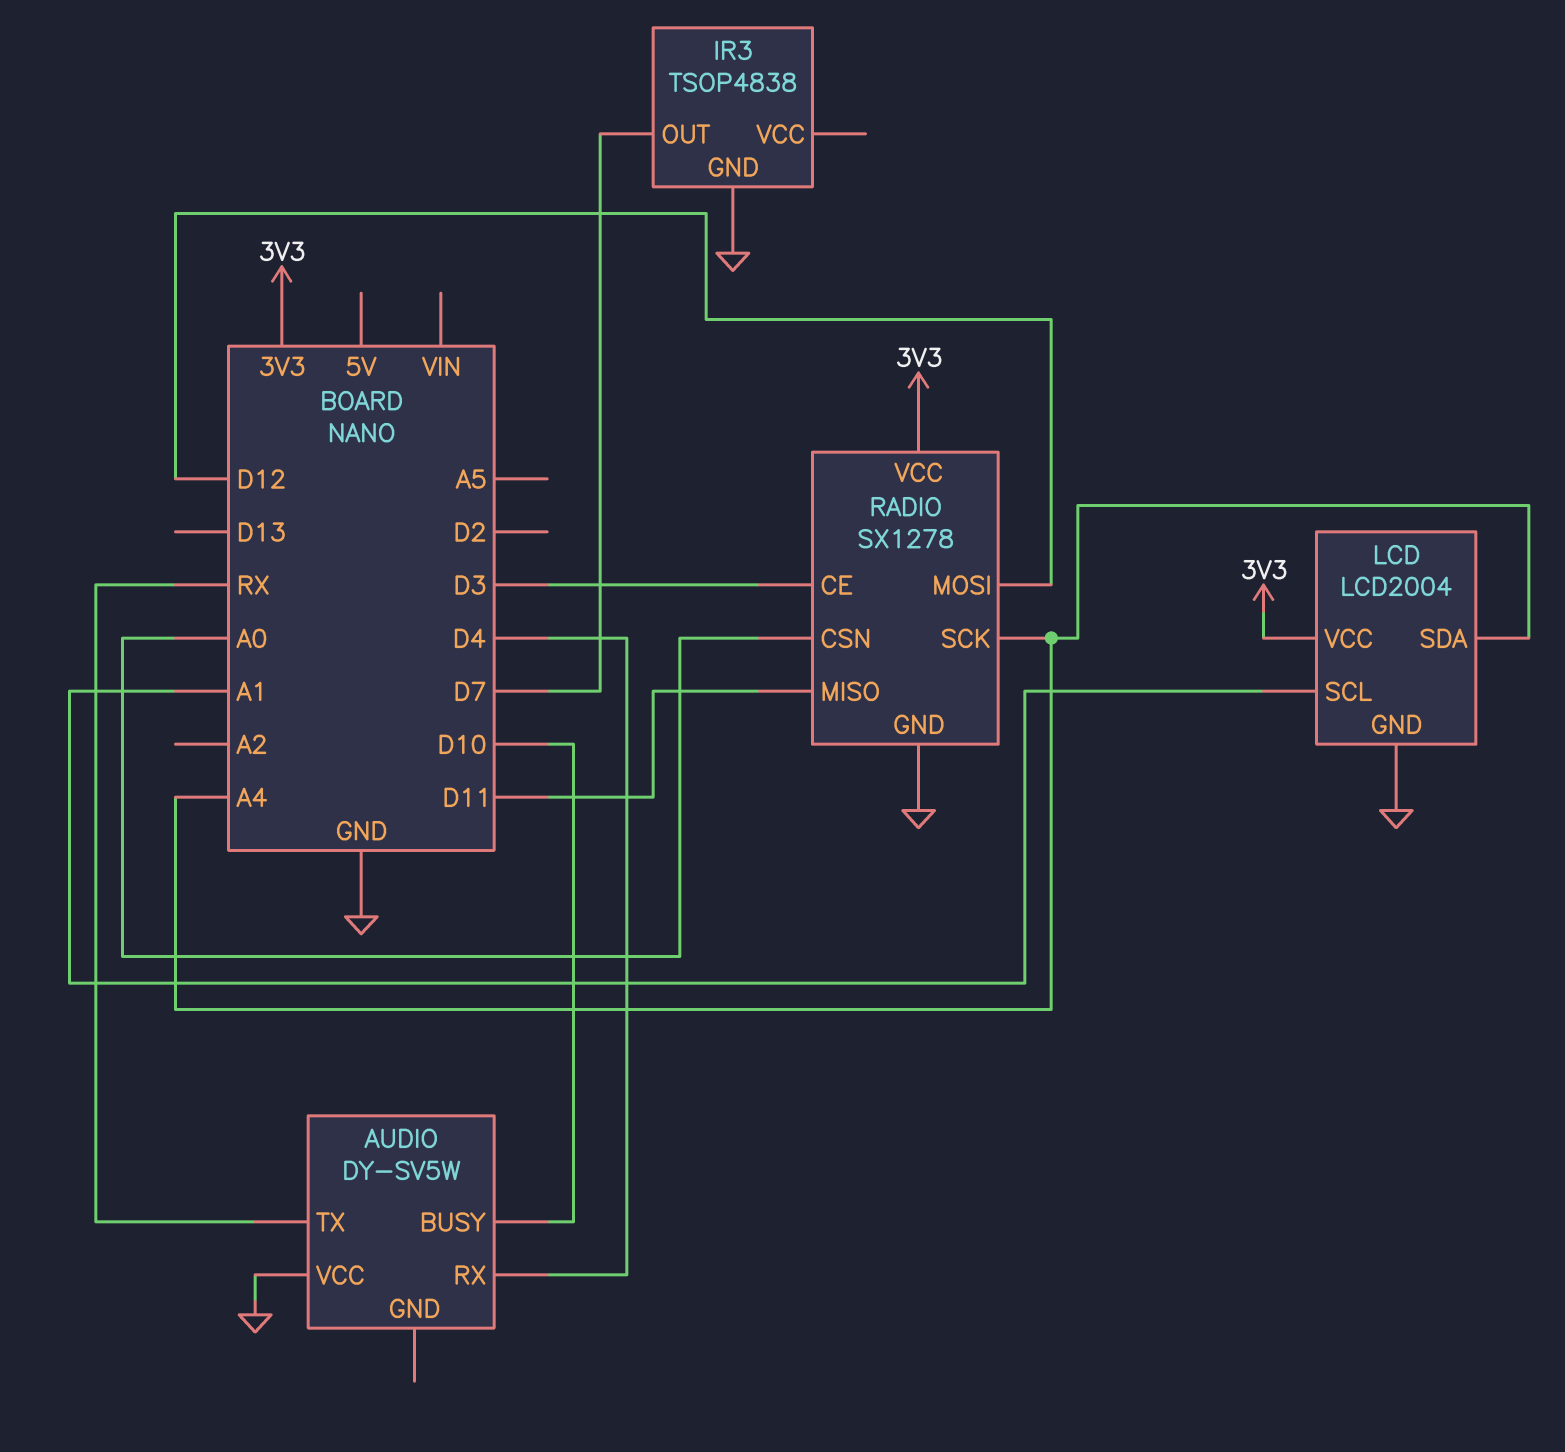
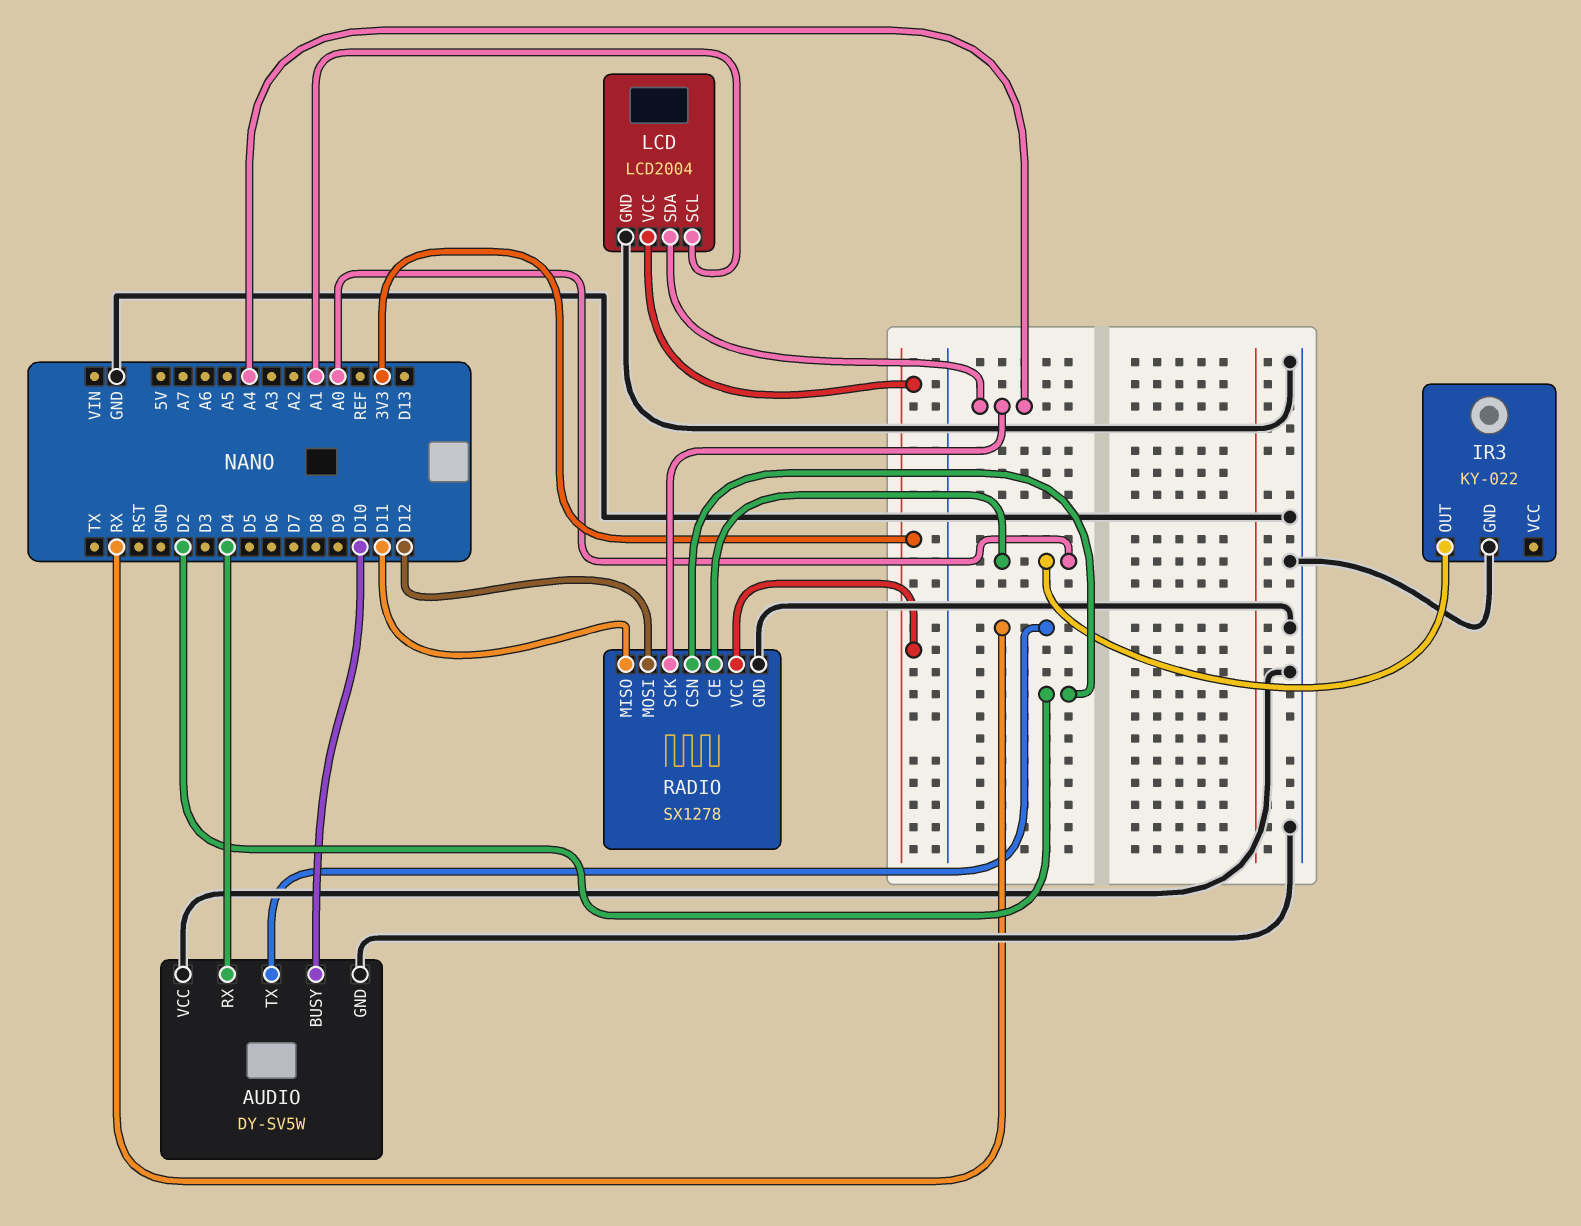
AUDIO pin GND: none -> GND
IR3: TSOP4838 -> KY-022
IR3 pin OUT: D7 -> A0
RADIO pin CE: D3 -> A0
RADIO pin CSN: A0 -> D2

